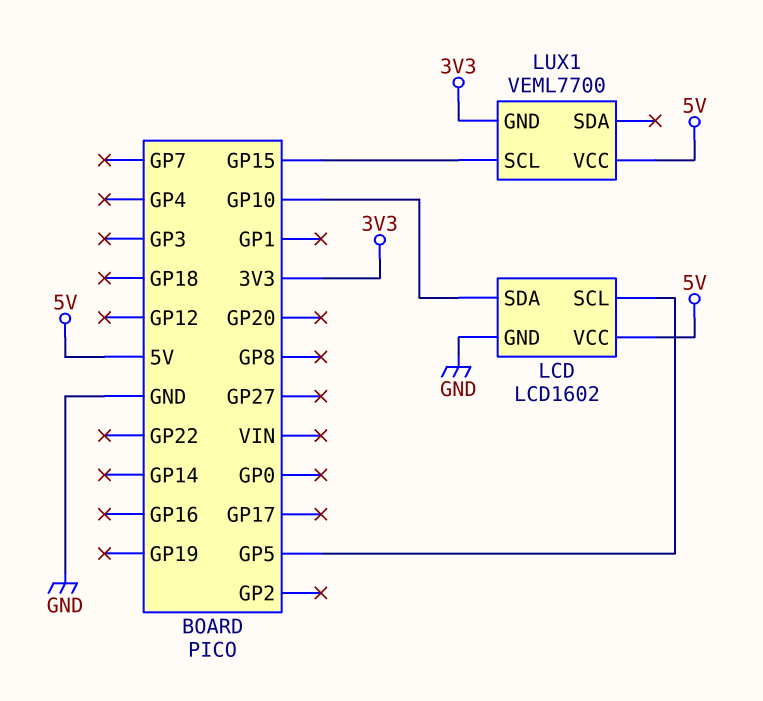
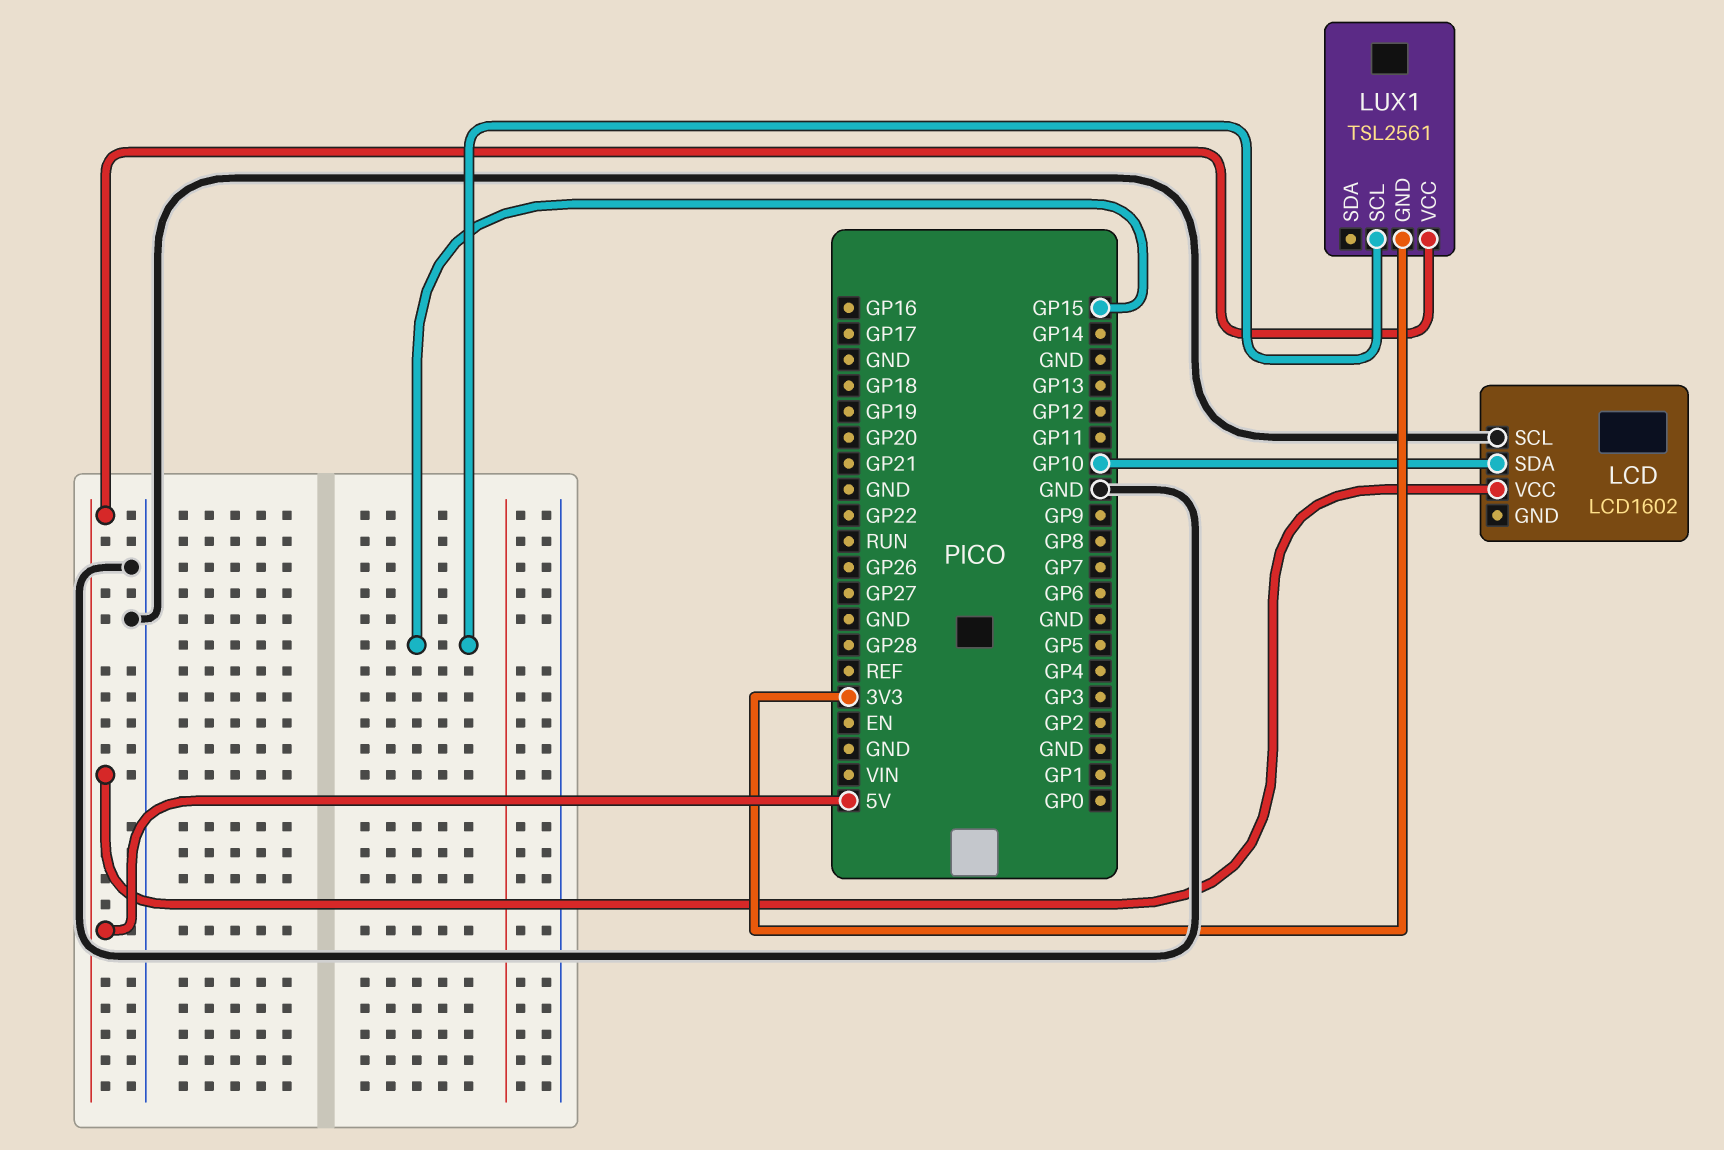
LCD pin GND: GND -> none
LCD pin SCL: GP5 -> GND
LUX1: VEML7700 -> TSL2561

